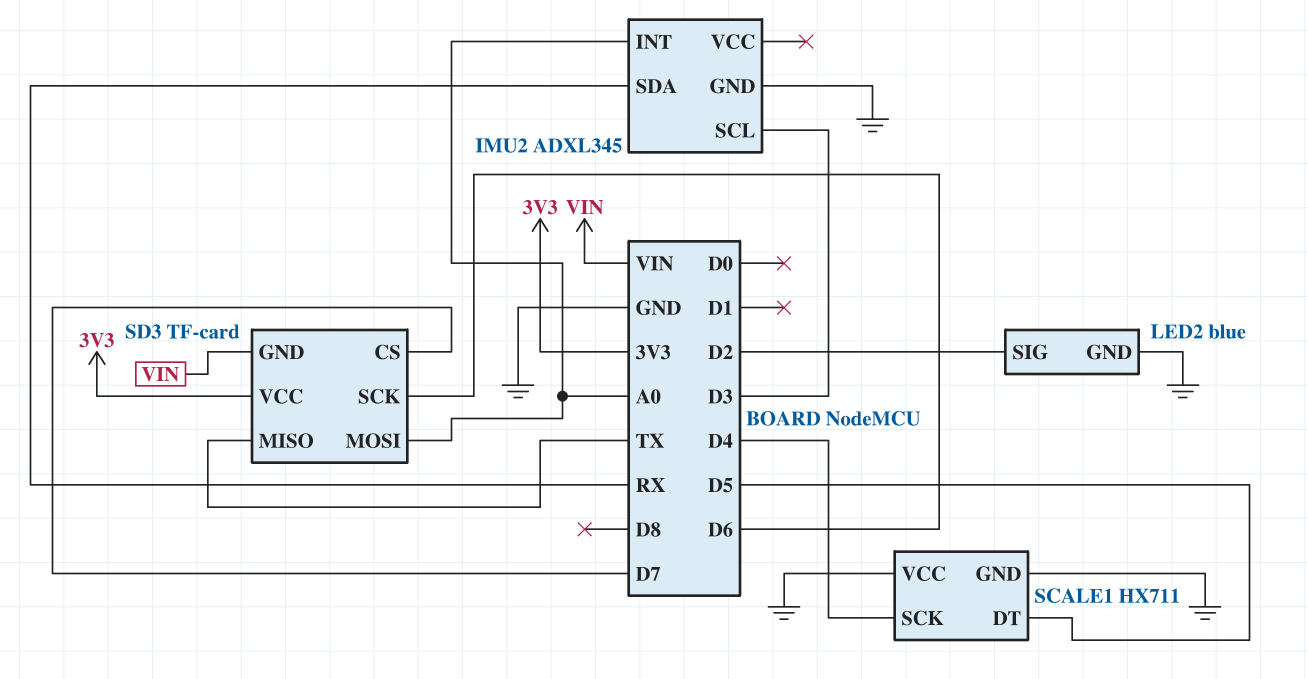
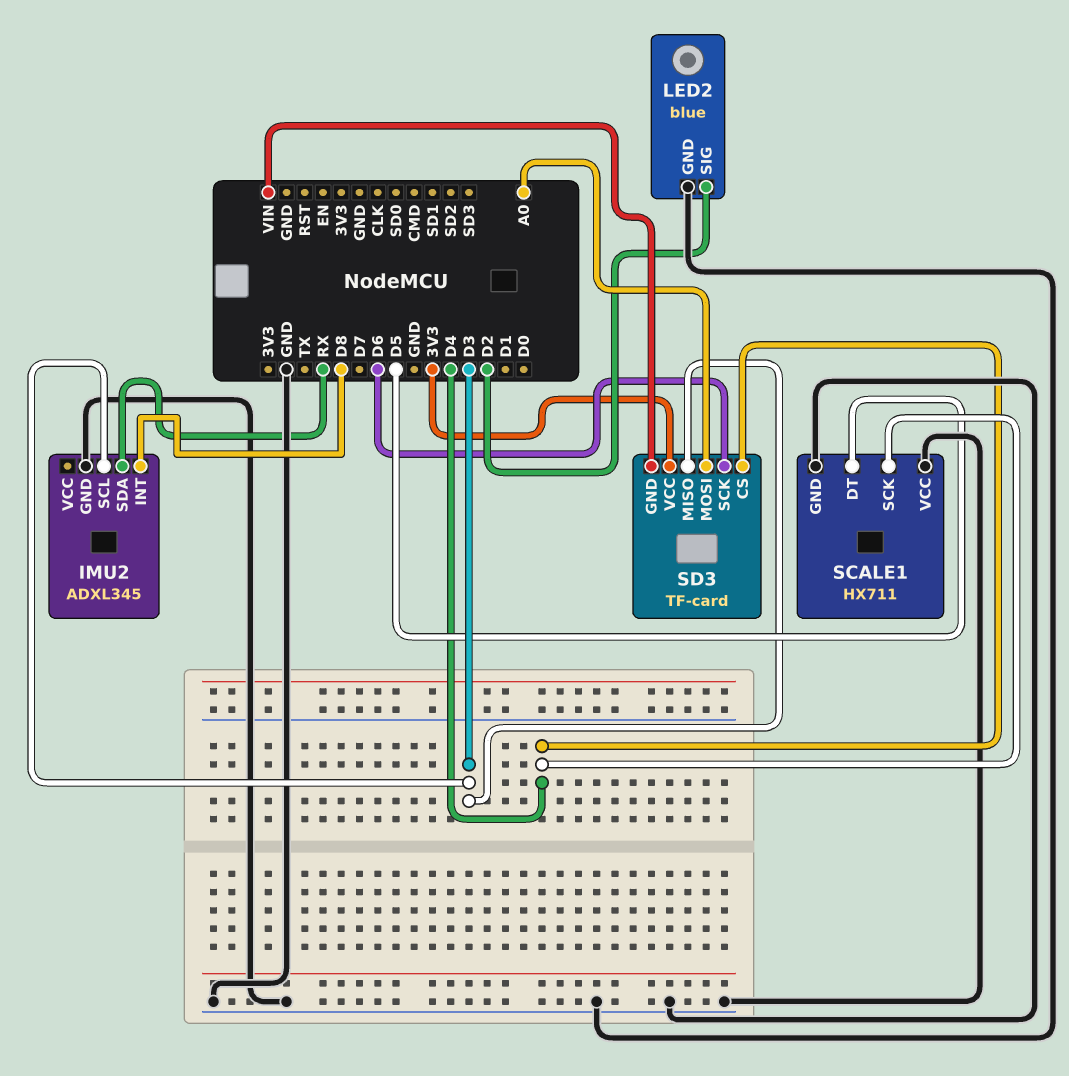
IMU2 pin INT: A0 -> D8
SD3 pin CS: D7 -> D4
SD3 pin MISO: TX -> D3

